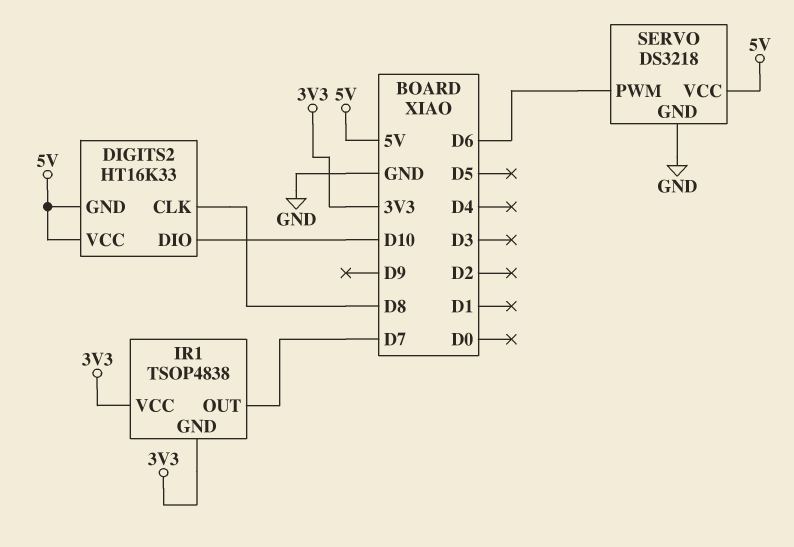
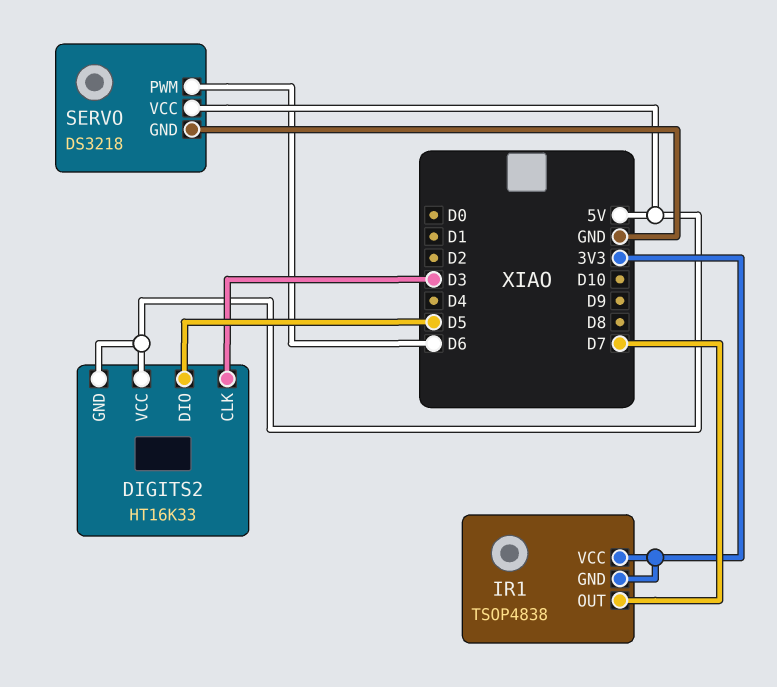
DIGITS2 pin CLK: D8 -> D3
DIGITS2 pin DIO: D10 -> D5

